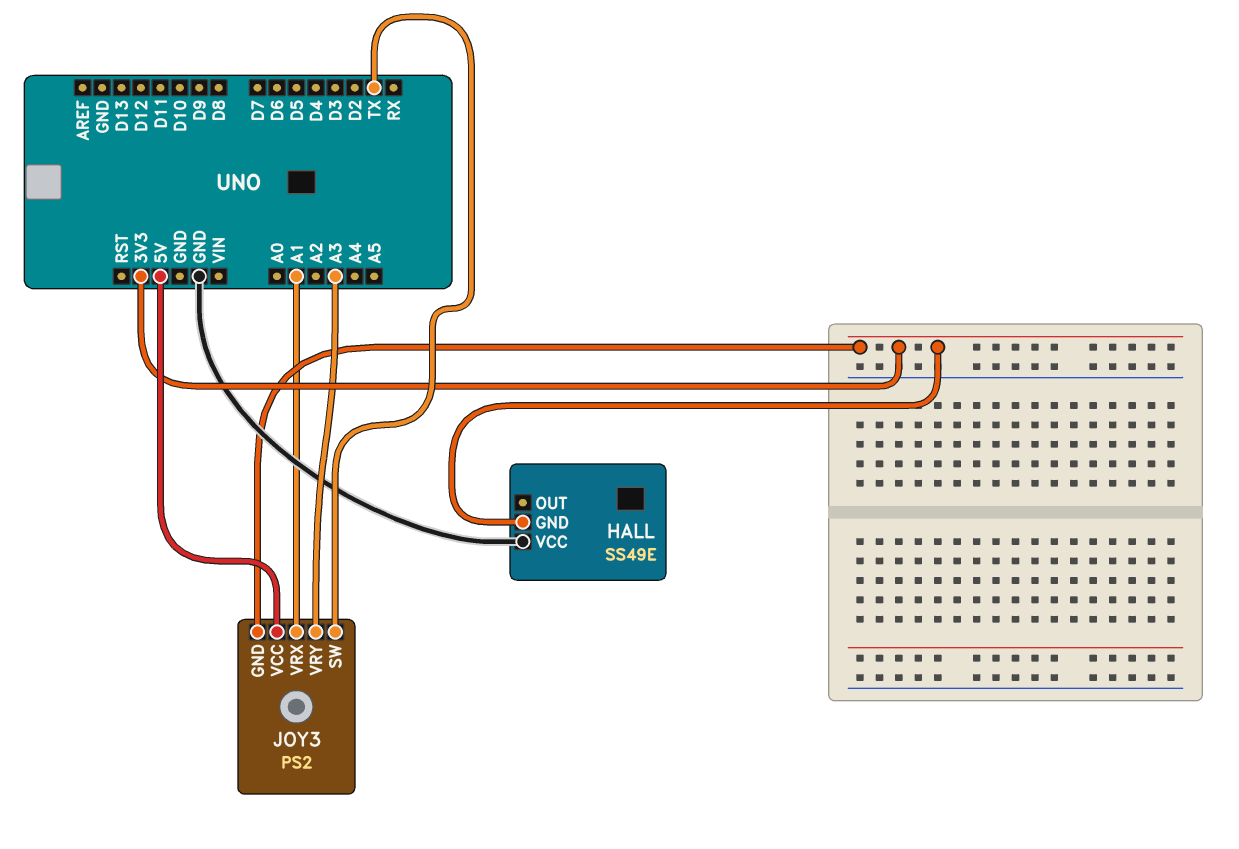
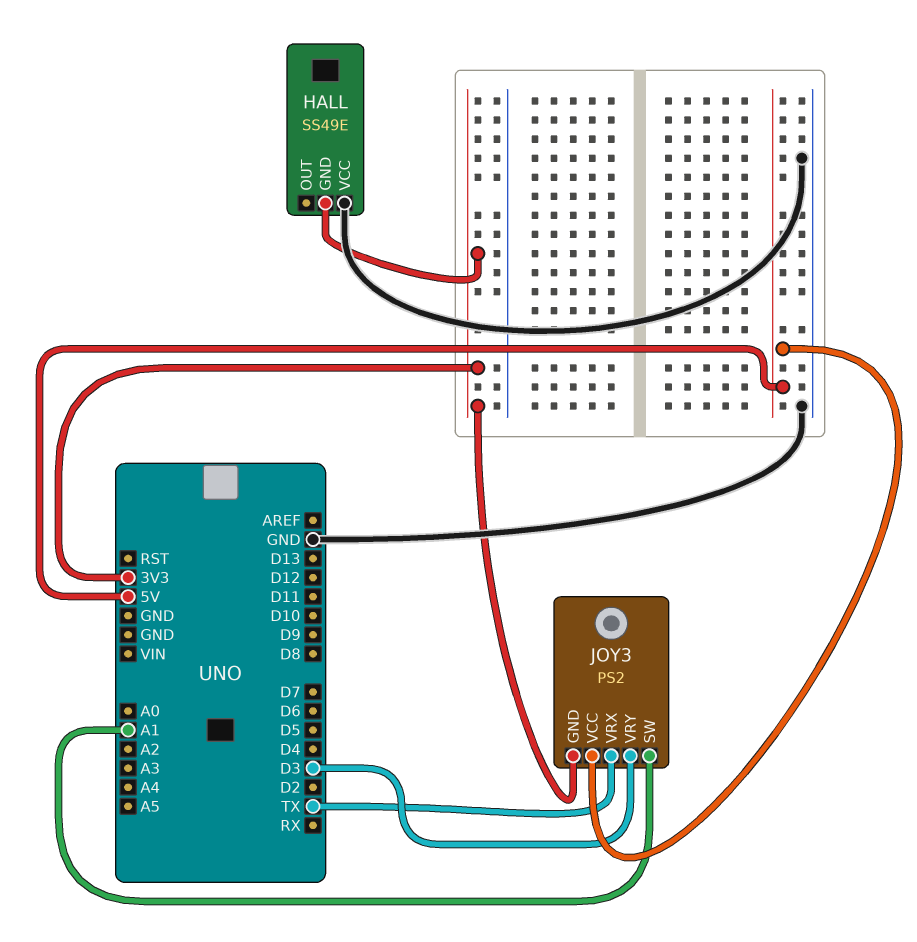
JOY3 pin SW: TX -> A1
JOY3 pin VRX: A1 -> TX
JOY3 pin VRY: A3 -> D3

